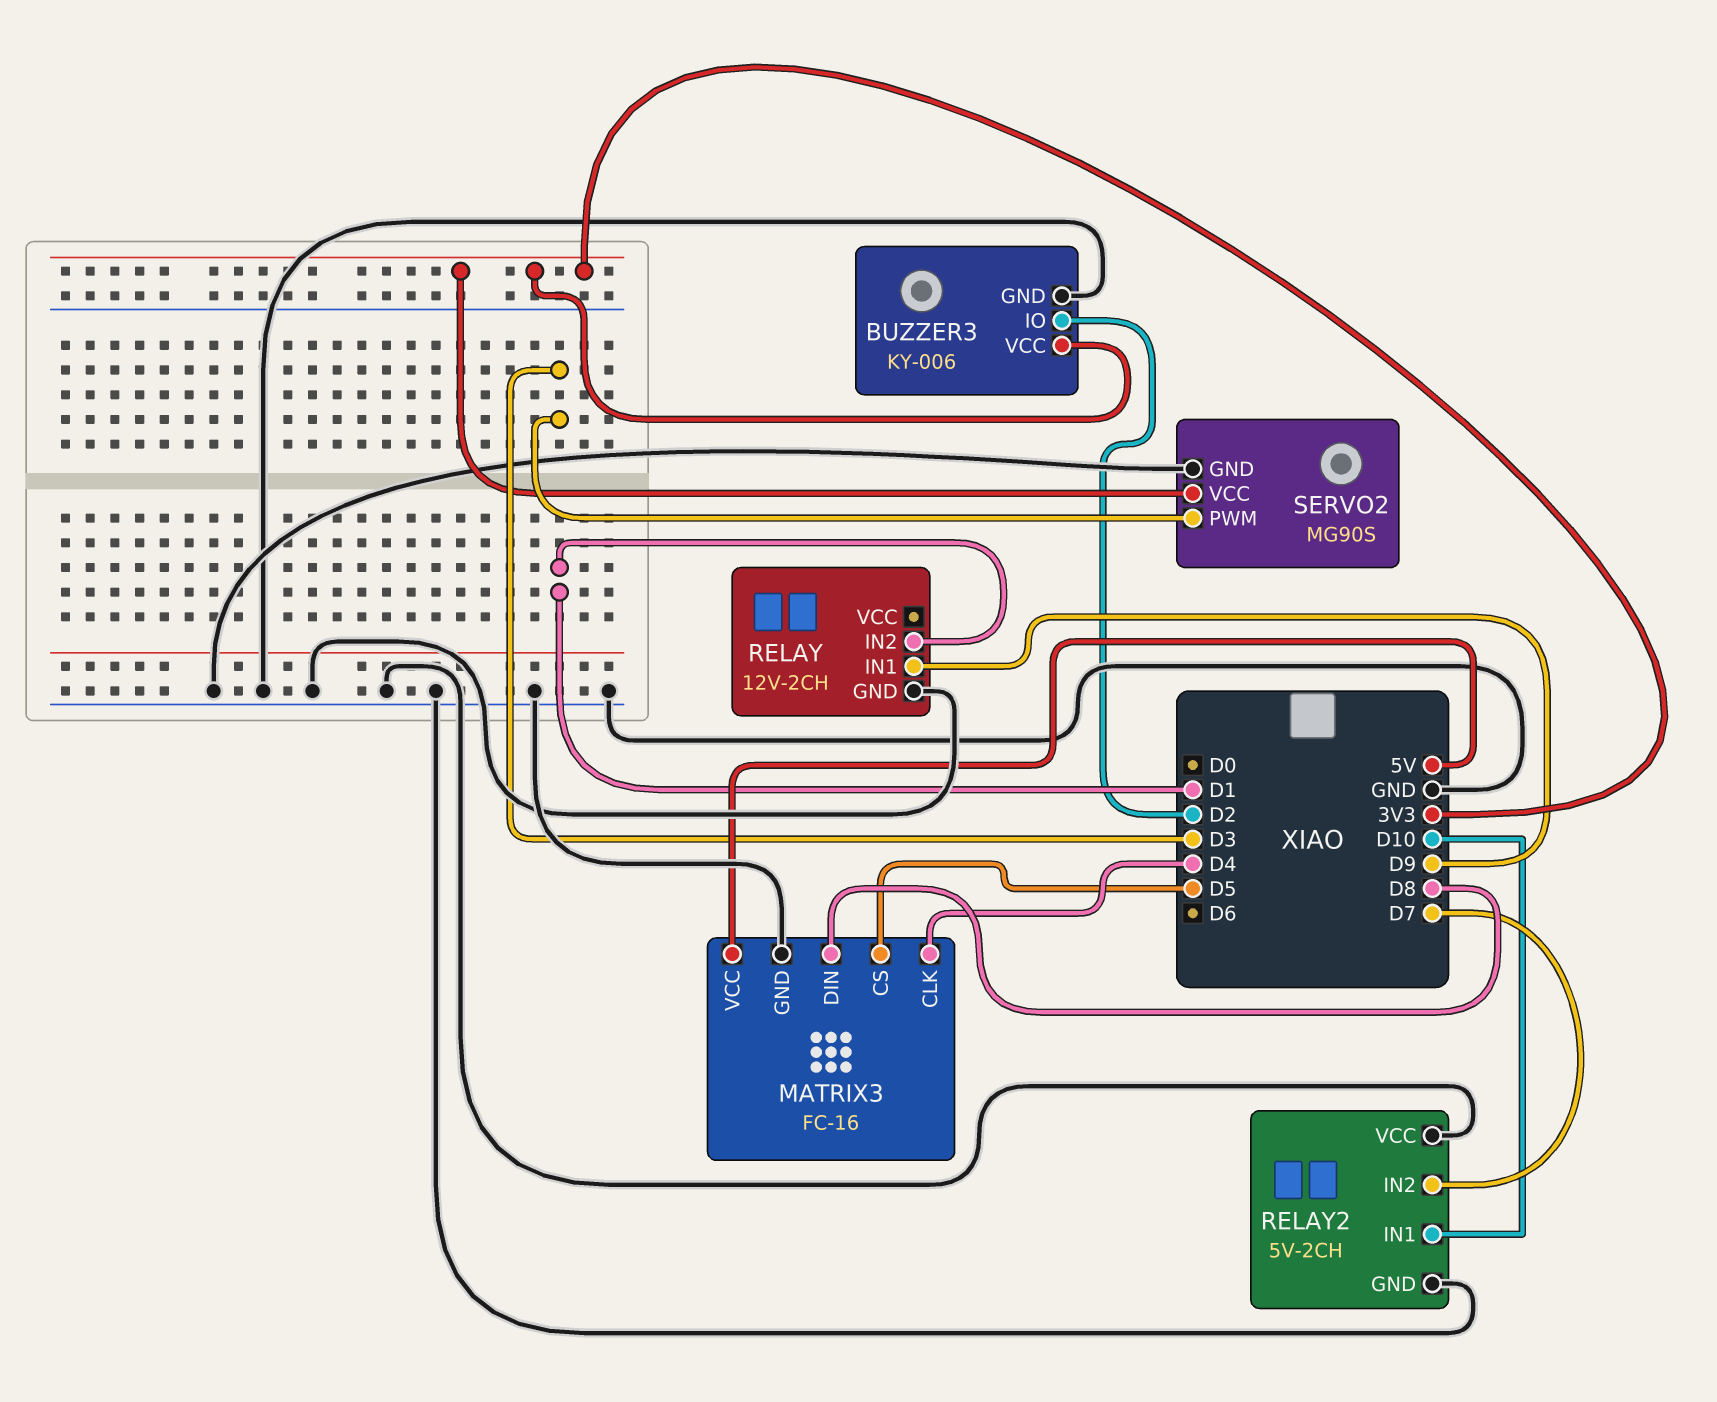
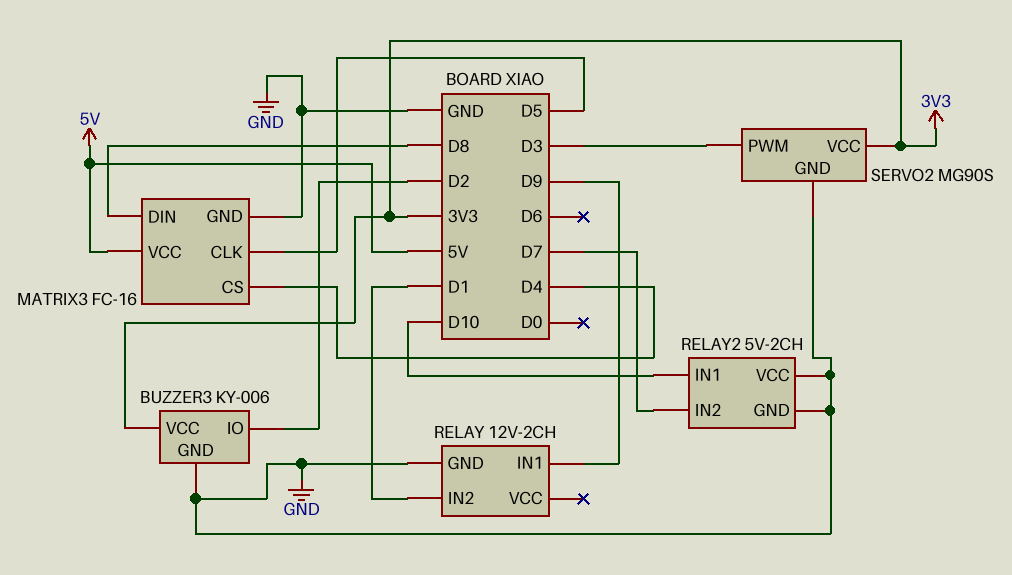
MATRIX3 pin CLK: D4 -> D5
MATRIX3 pin CS: D5 -> D4

